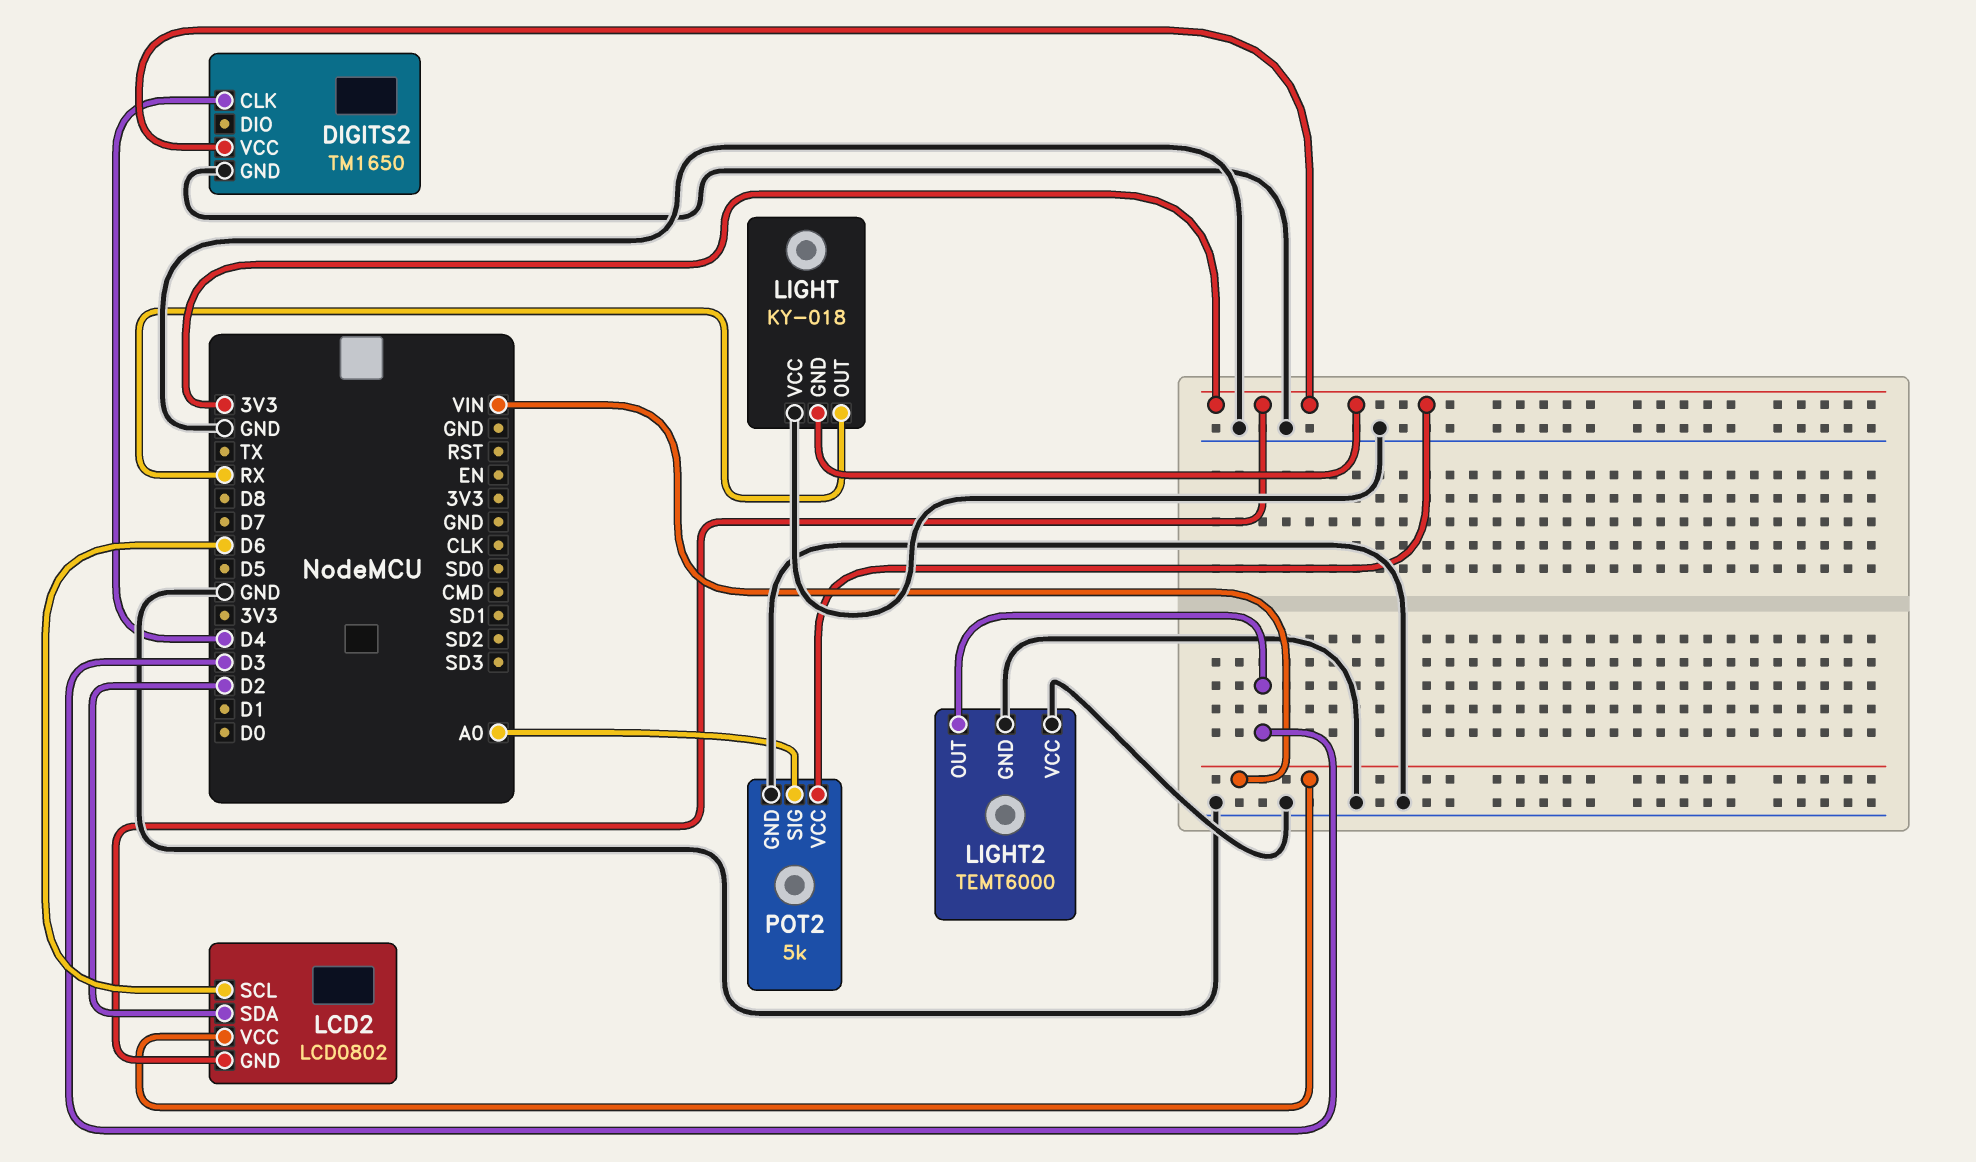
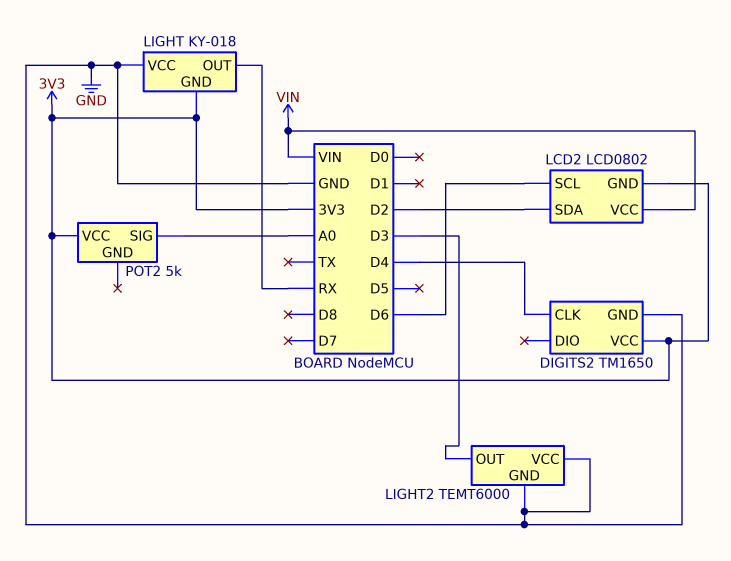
POT2 pin GND: GND -> none

